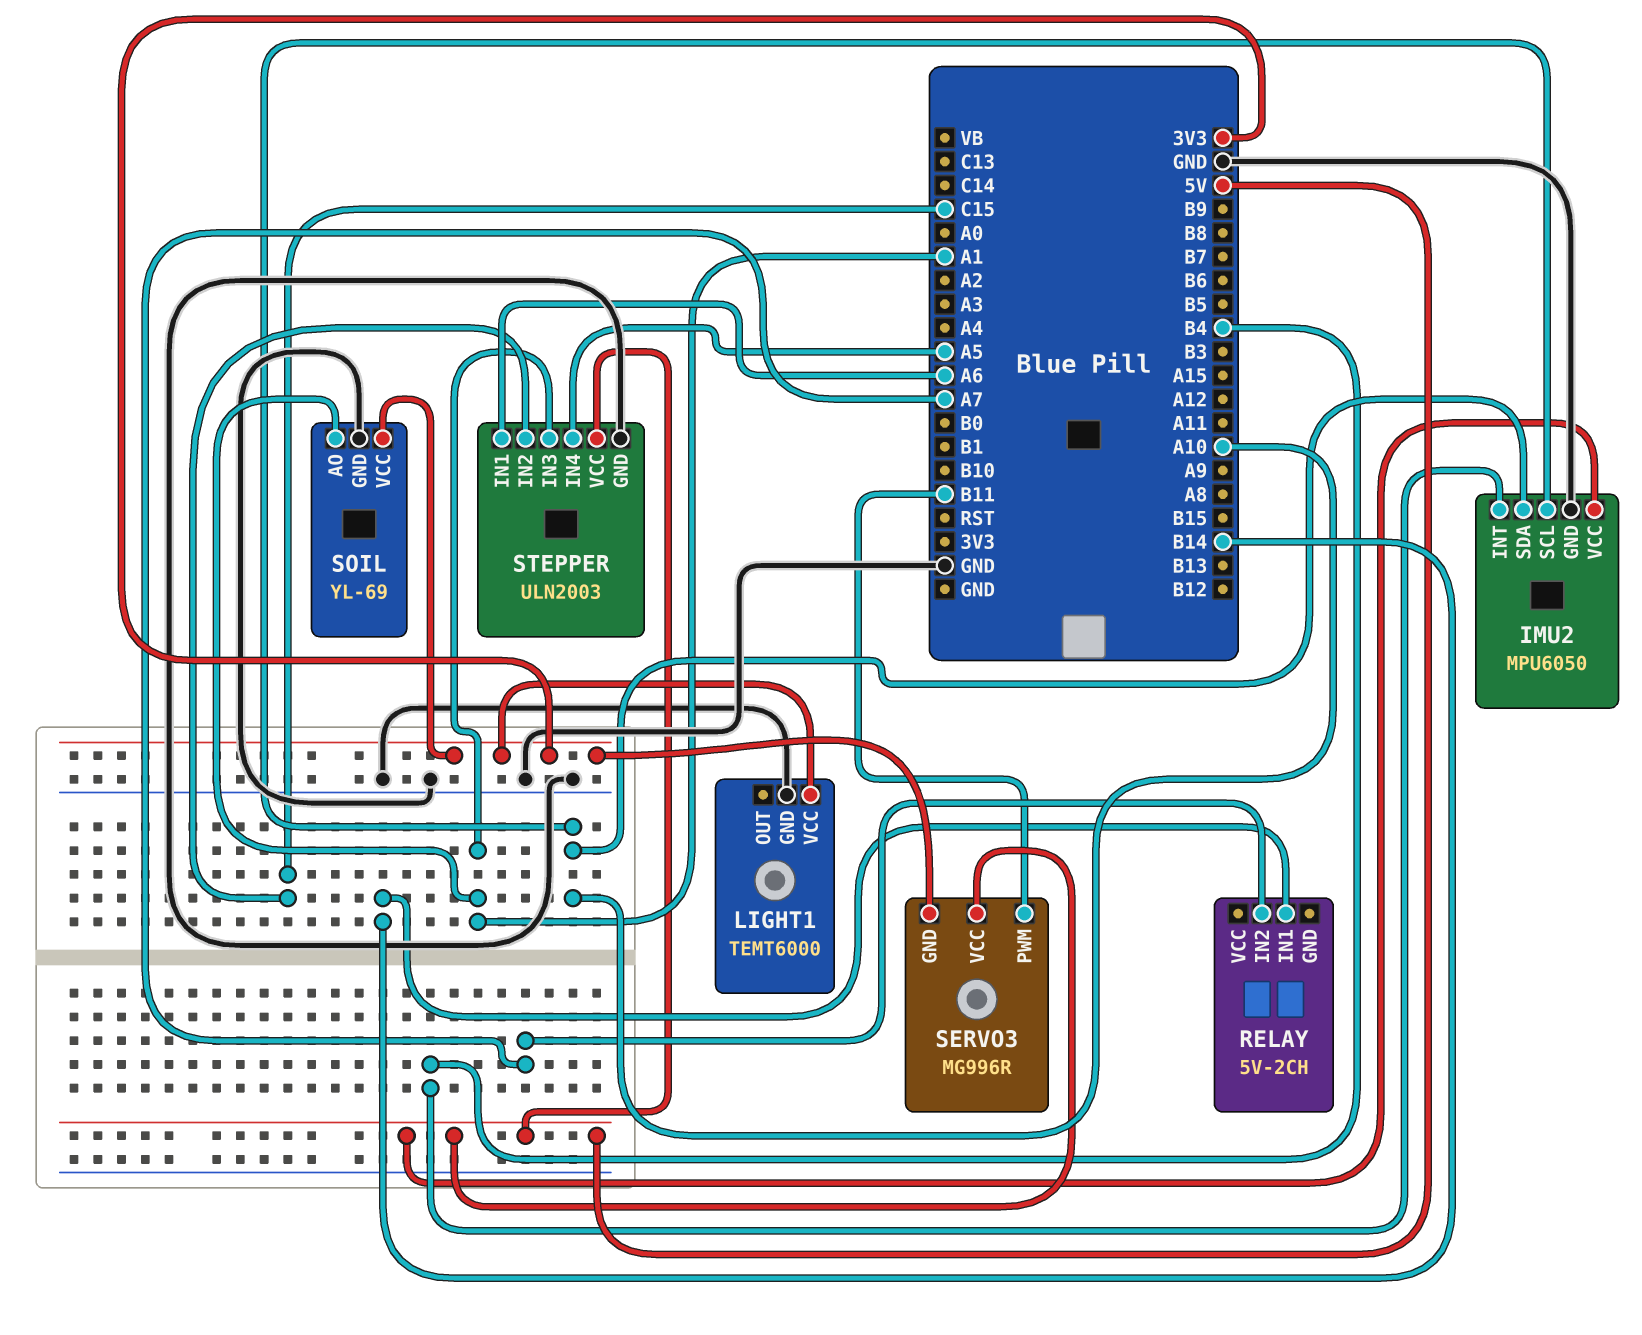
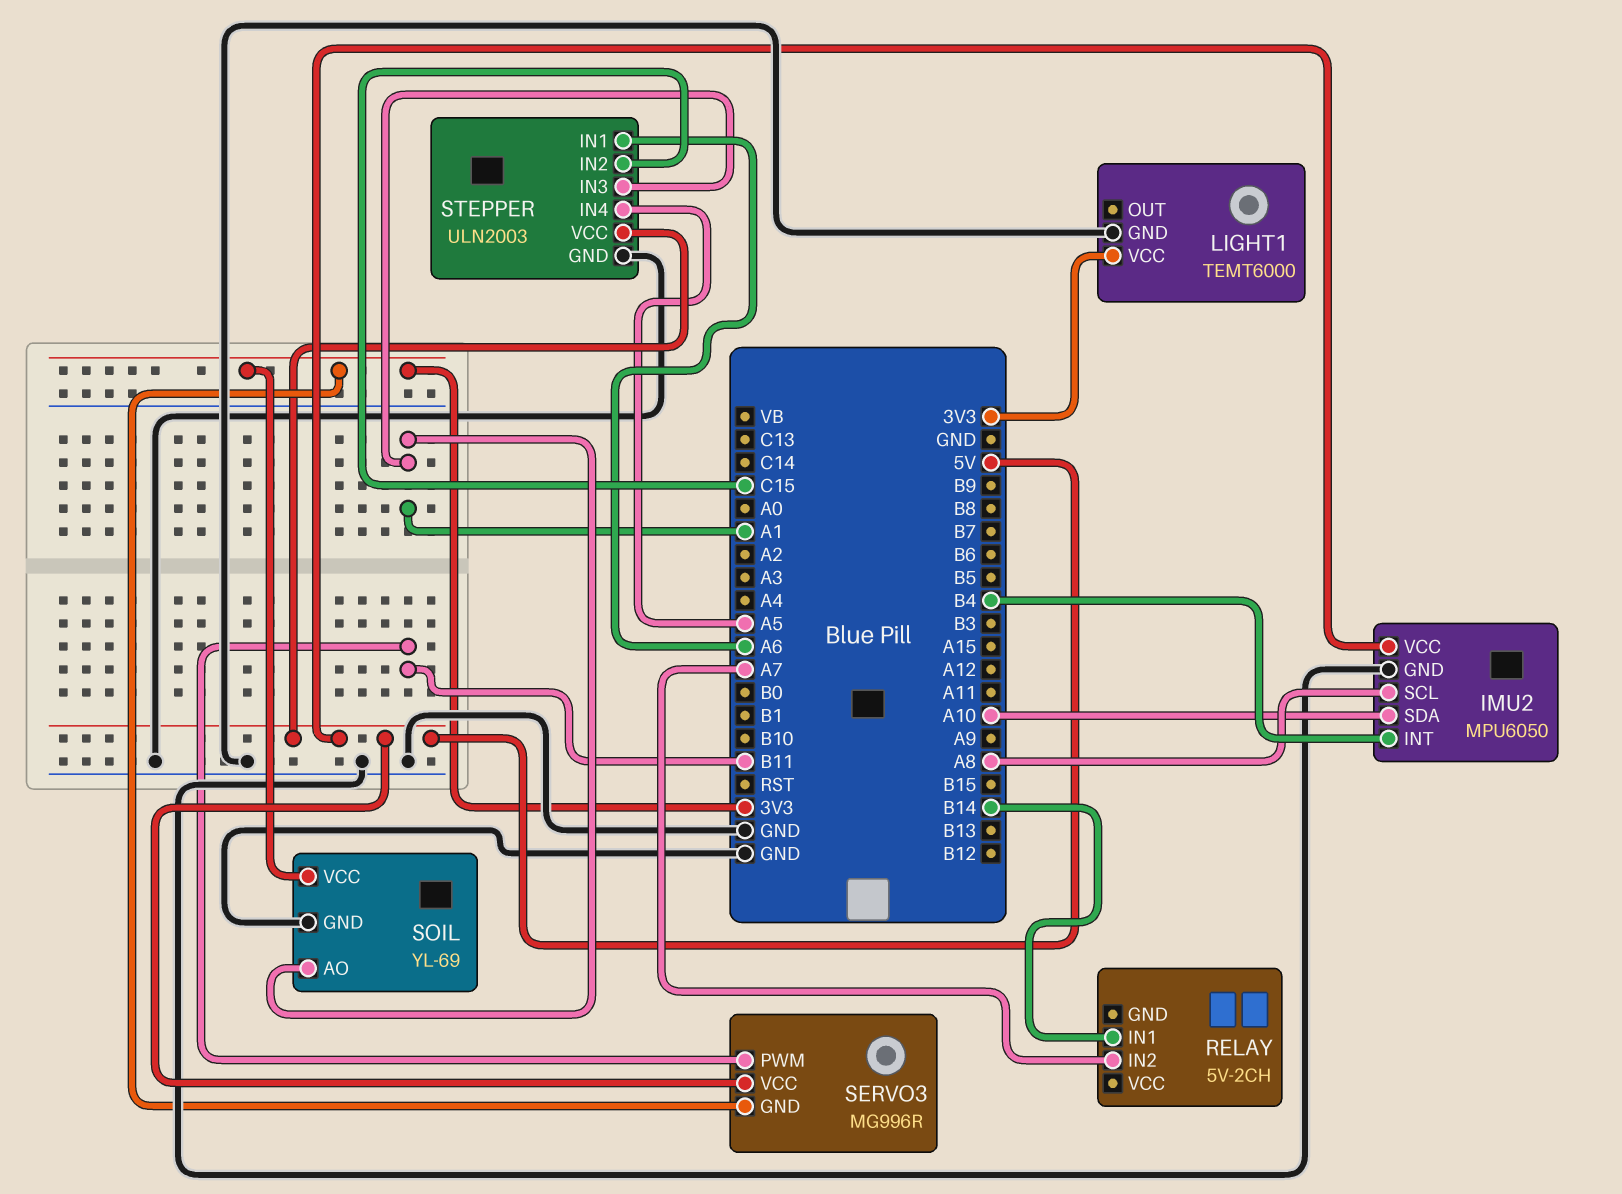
IMU2 pin SCL: A10 -> A8

